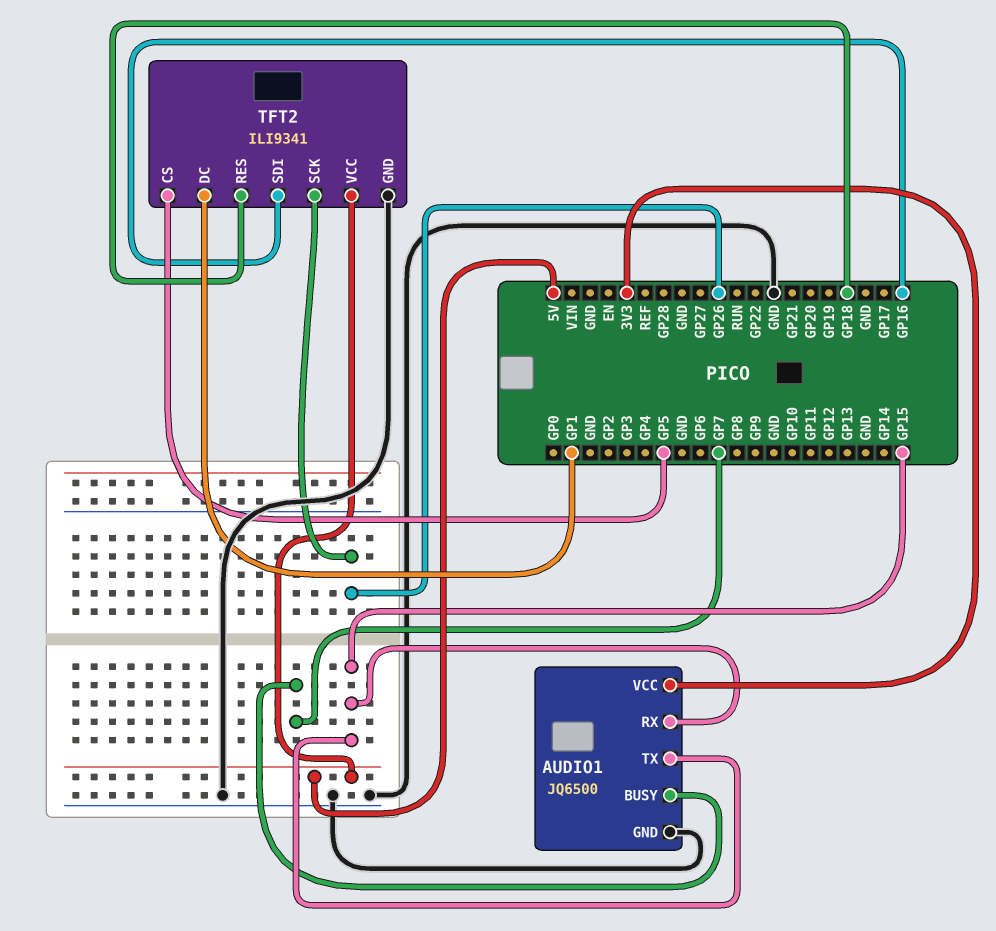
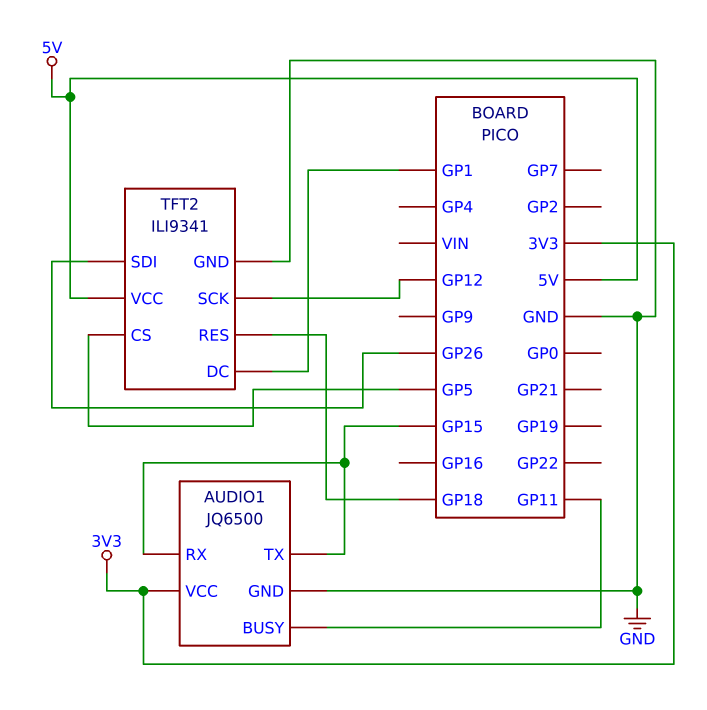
AUDIO1 pin BUSY: GP7 -> GP11
TFT2 pin SCK: GP26 -> GP12
TFT2 pin SDI: GP16 -> GP26

